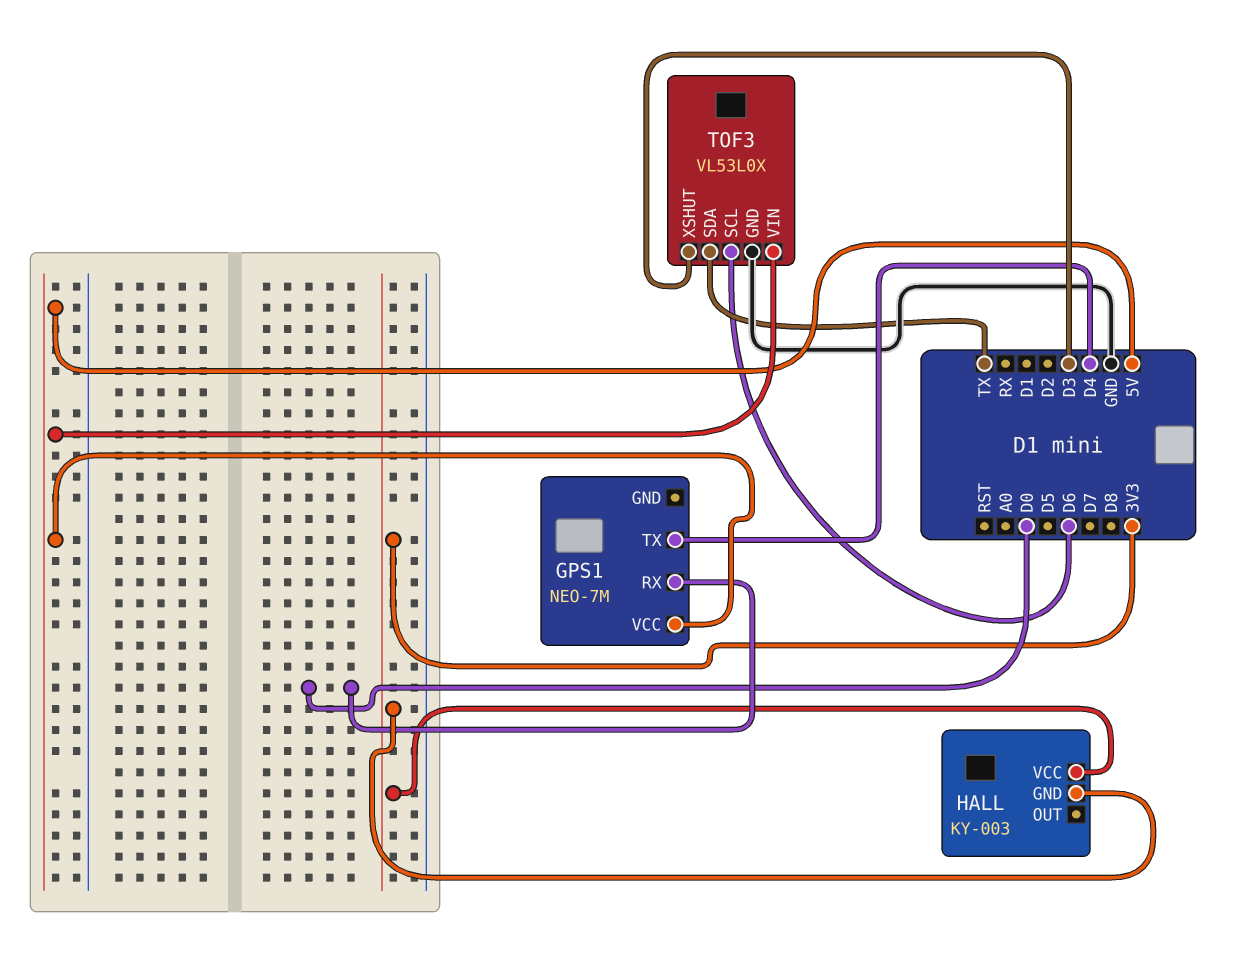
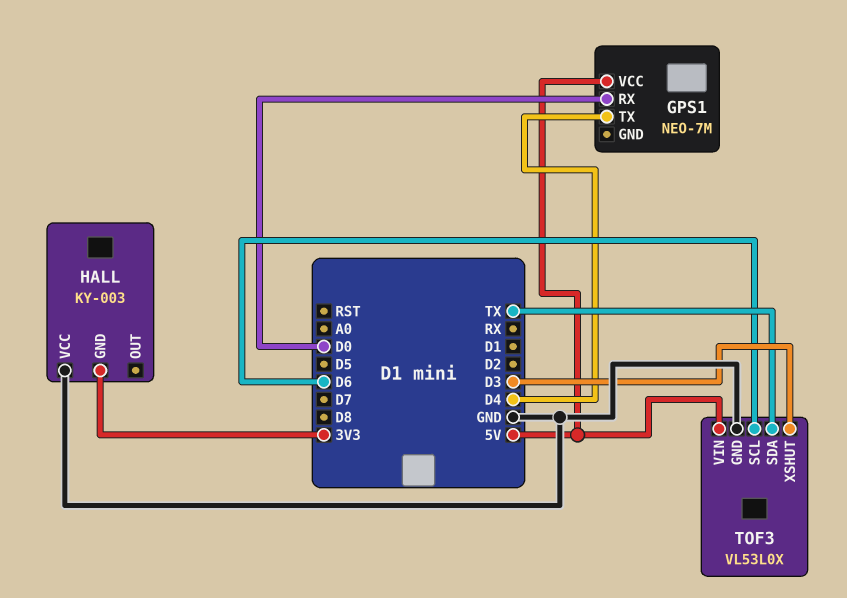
HALL pin VCC: 3V3 -> GND

